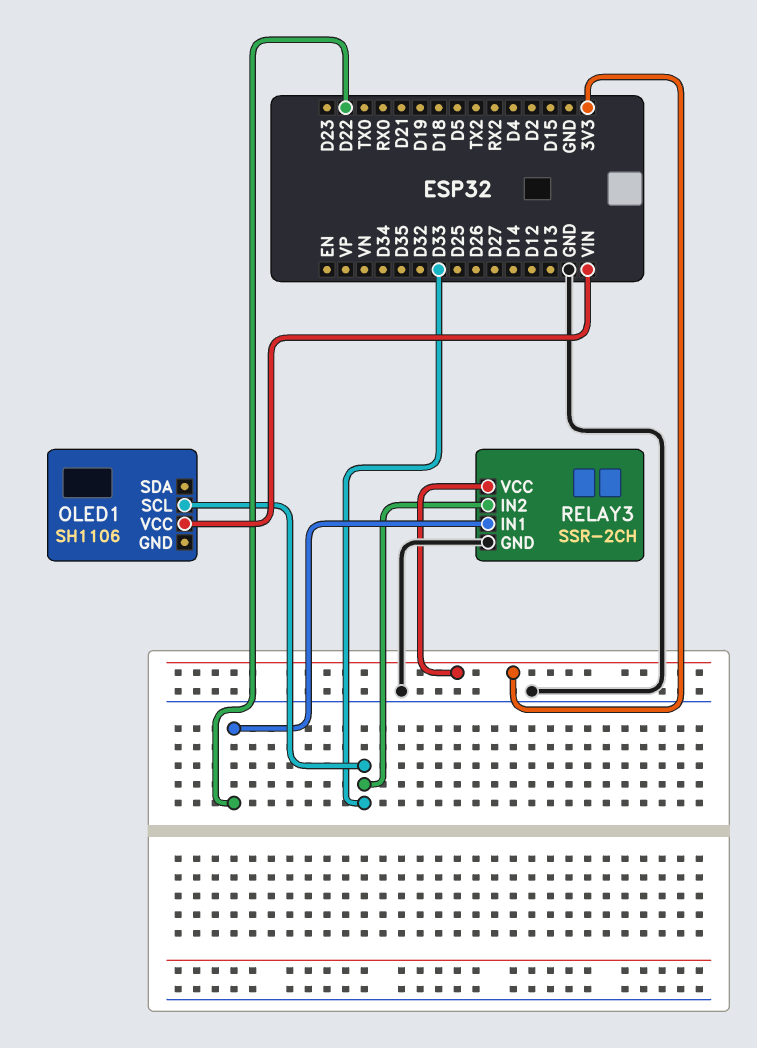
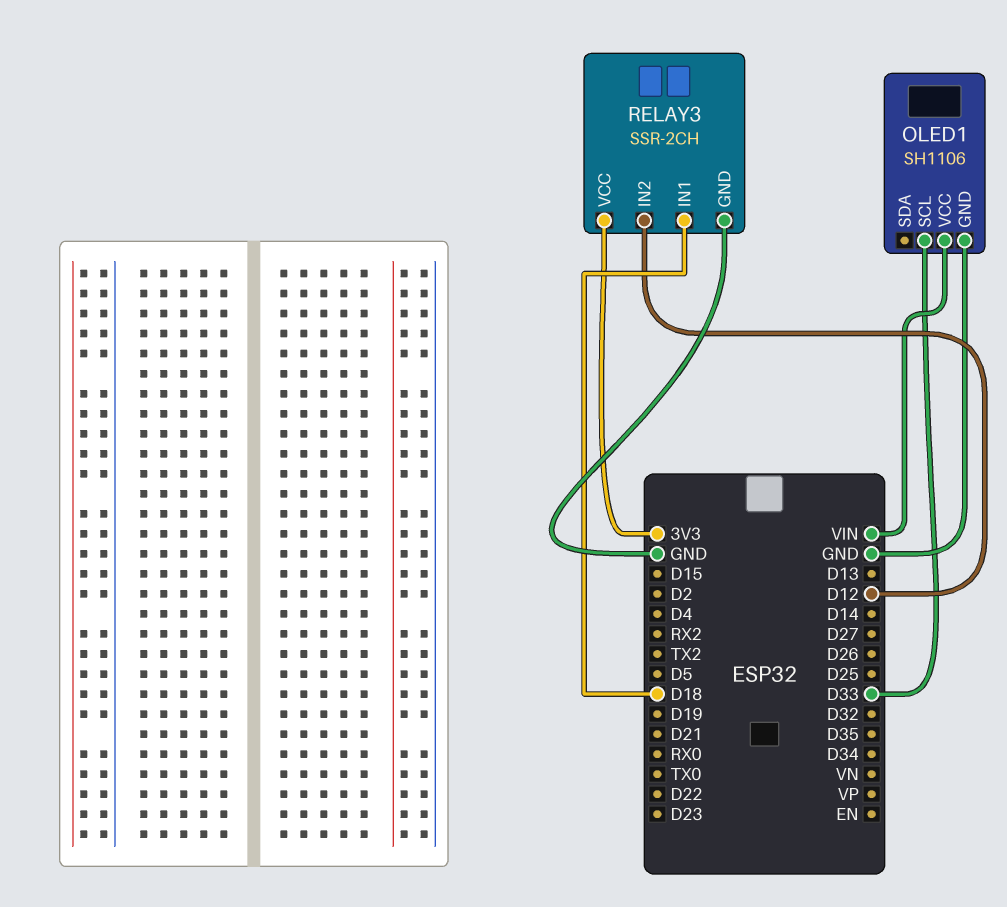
OLED1 pin GND: none -> GND
RELAY3 pin IN1: D22 -> D18
RELAY3 pin IN2: D33 -> D12

